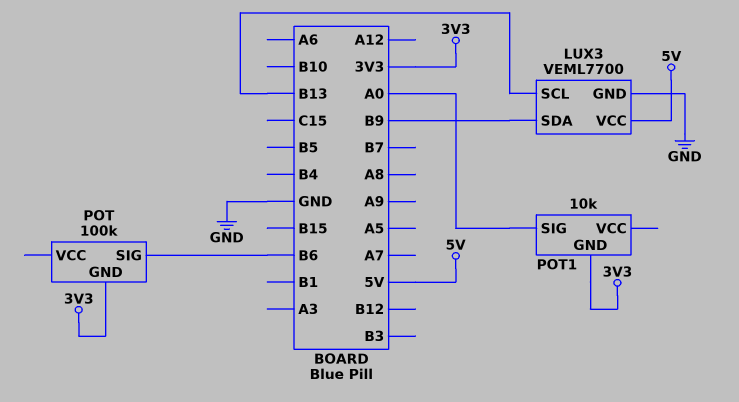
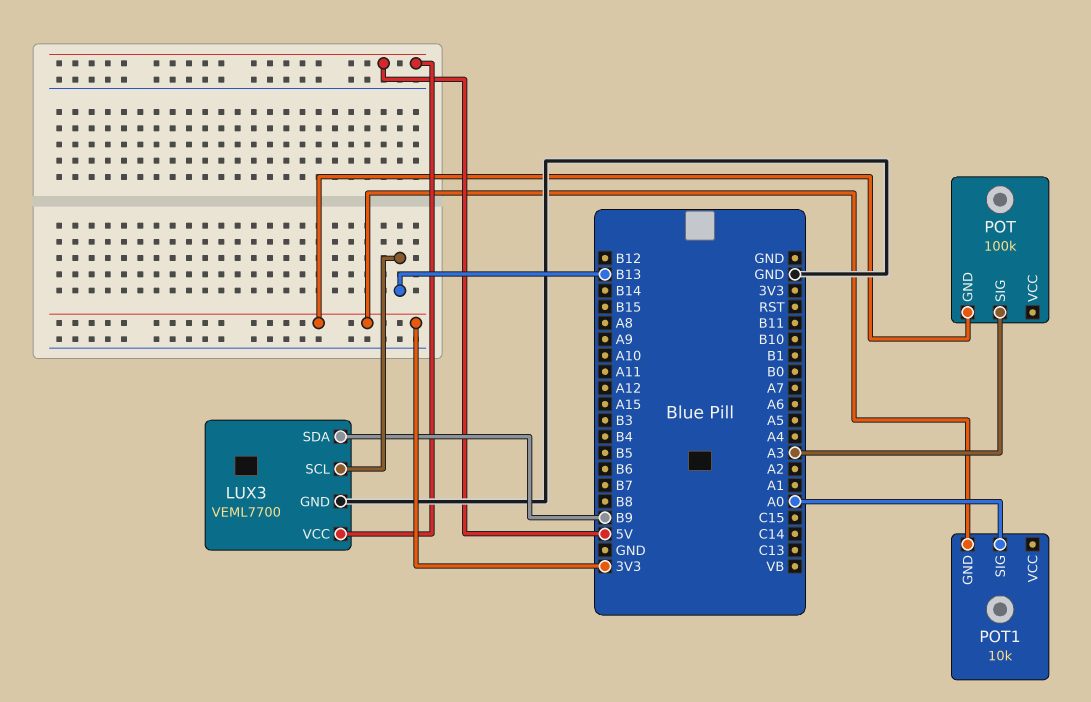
POT pin SIG: B6 -> A3

